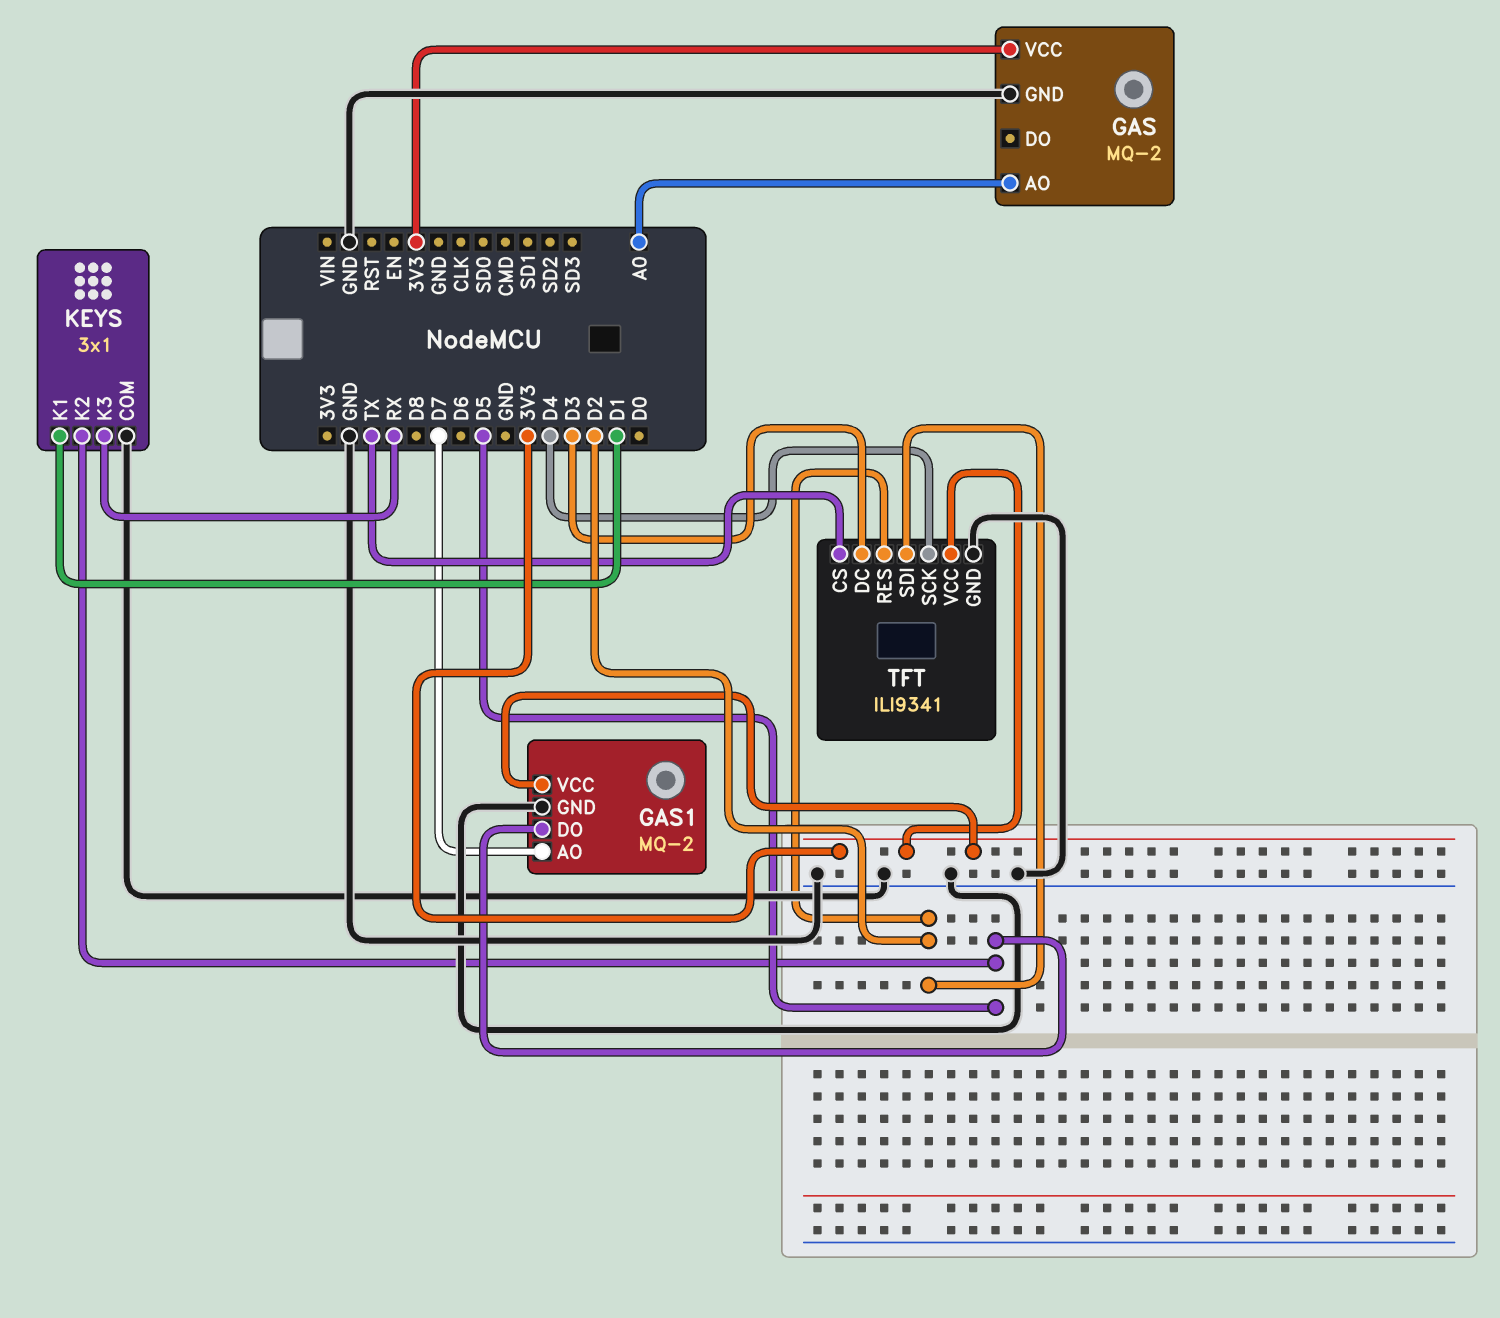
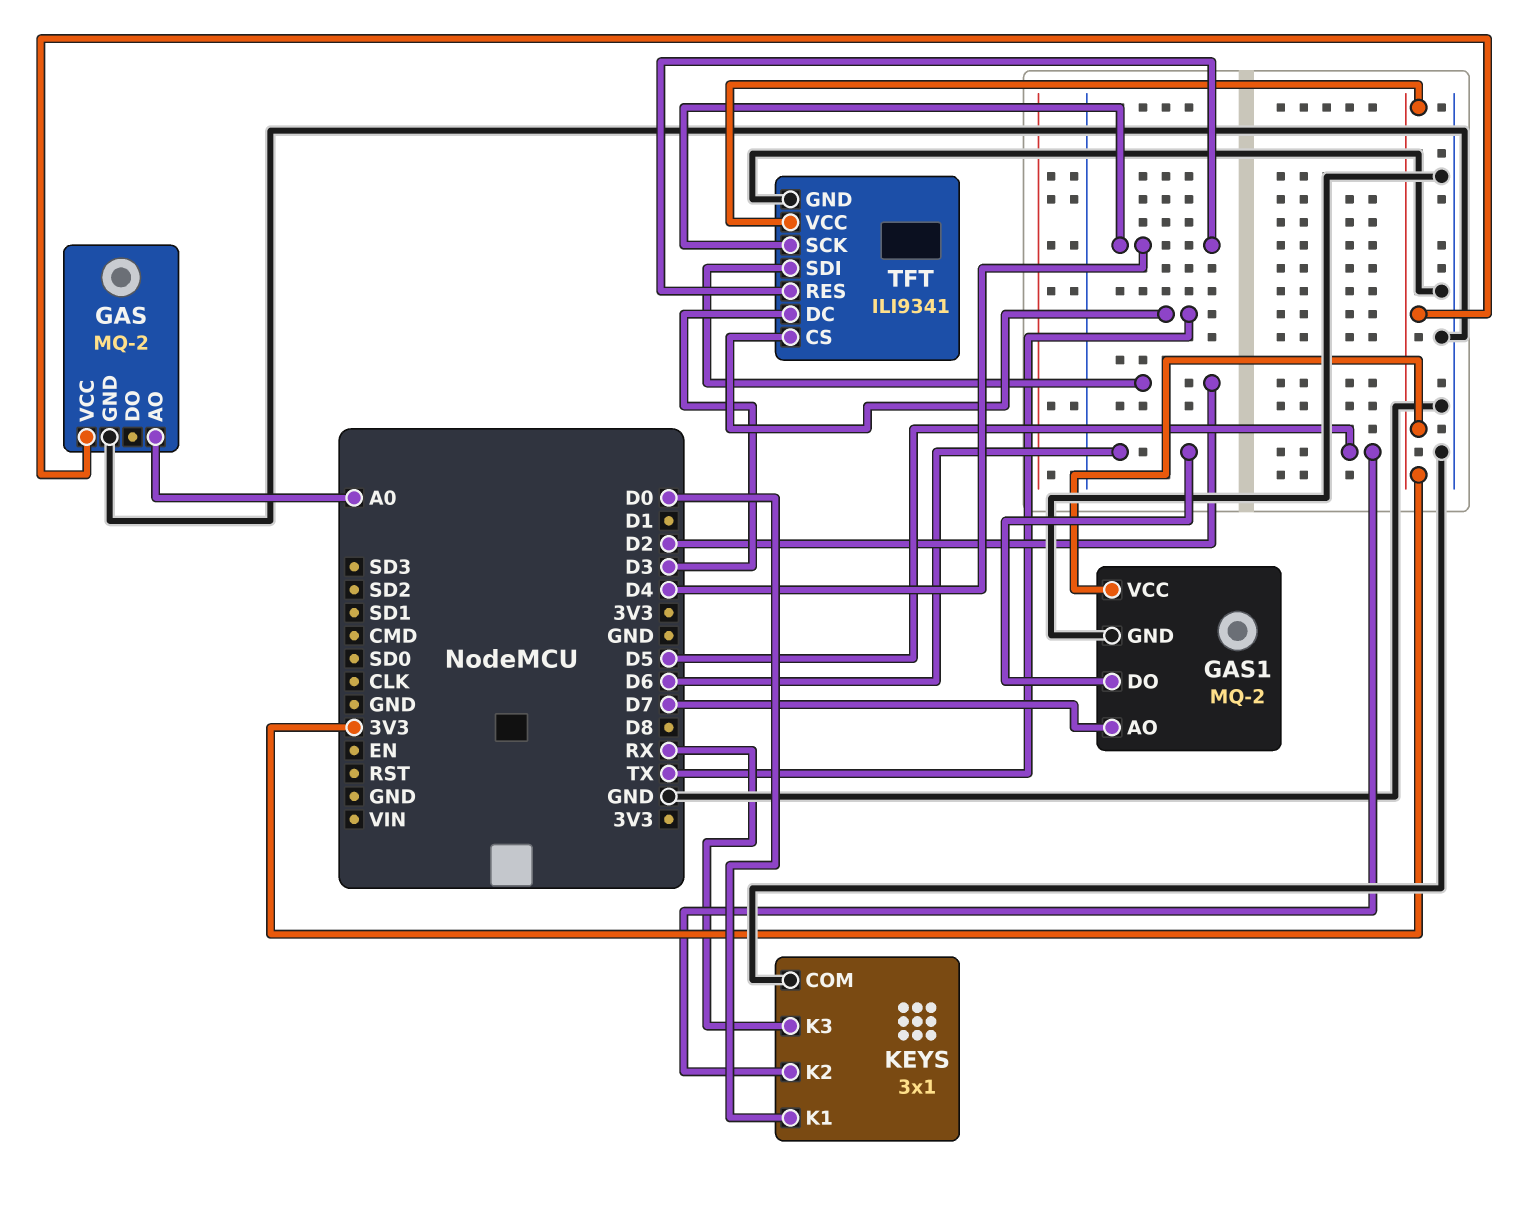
GAS1 pin DO: D5 -> D6
KEYS pin K1: D1 -> D0
TFT pin RES: D2 -> D4

